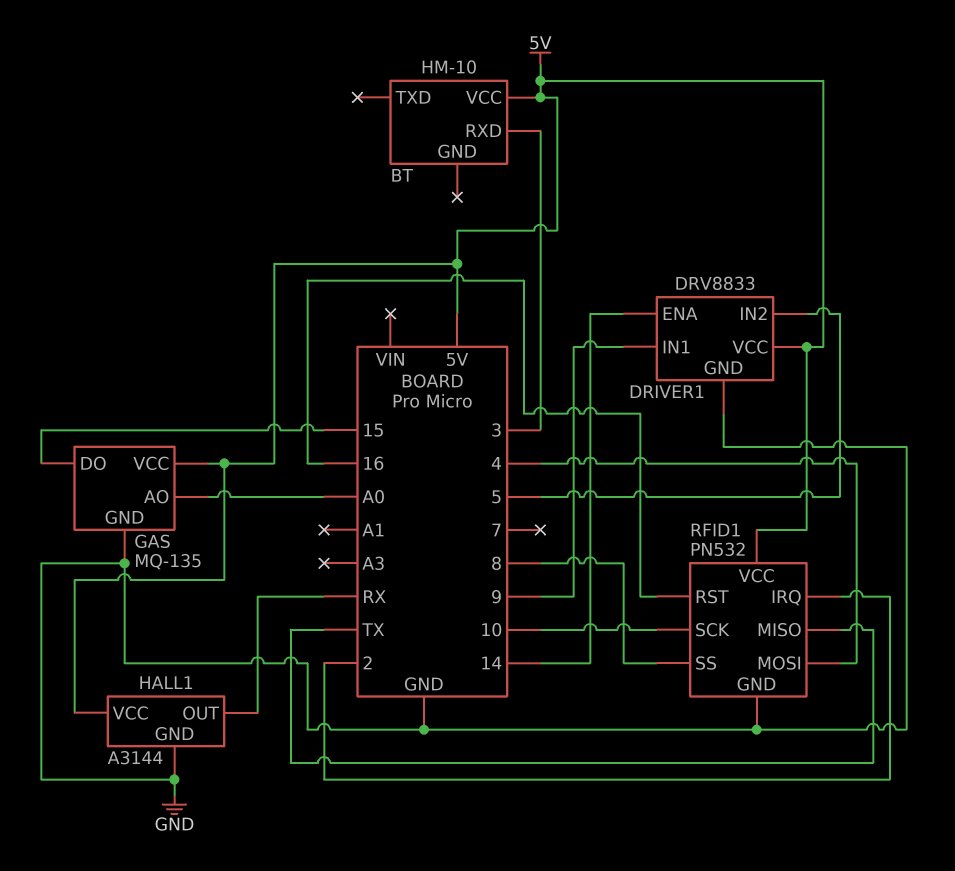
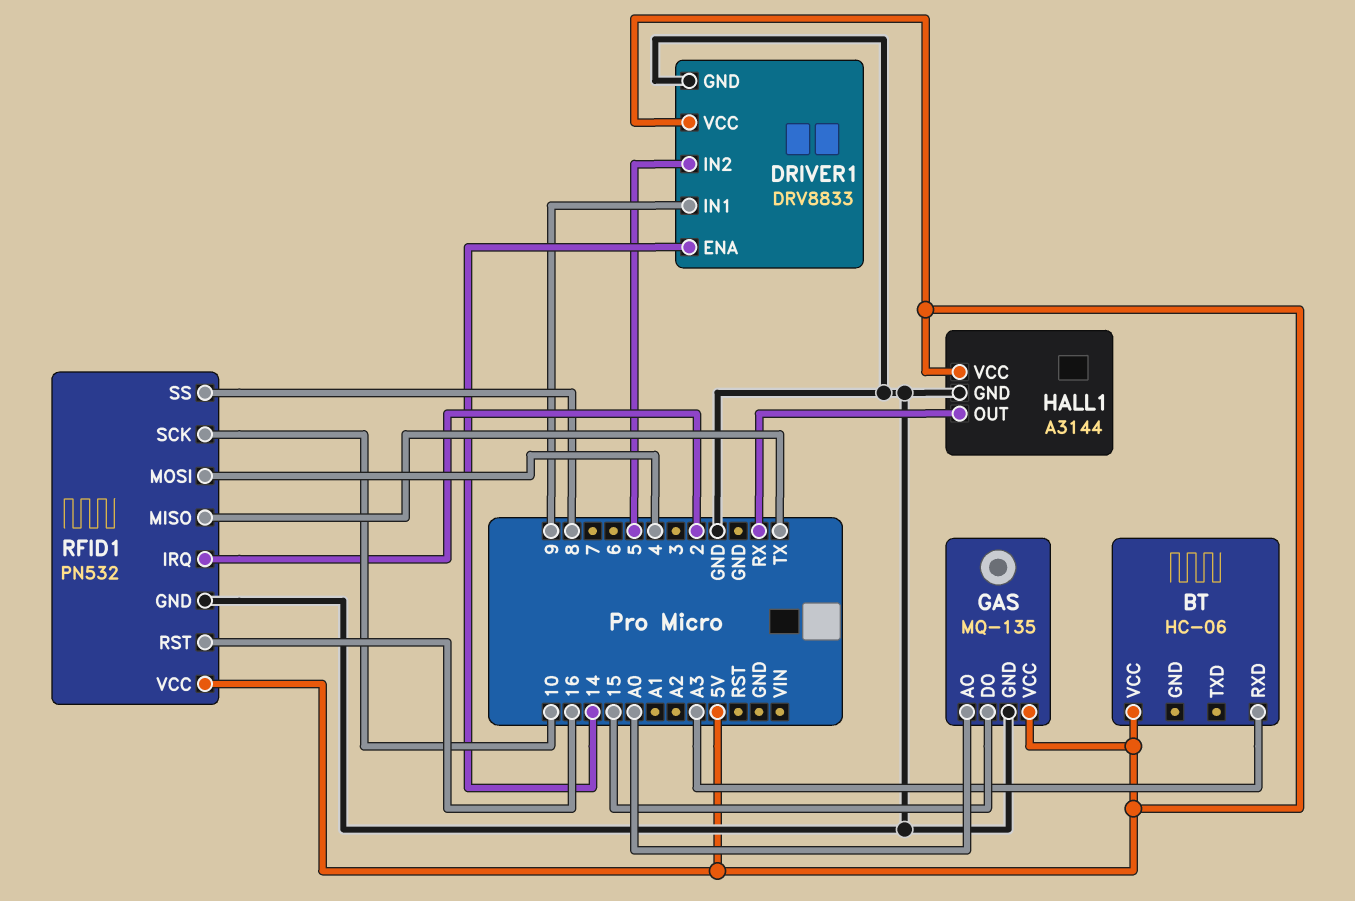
BT: HM-10 -> HC-06
BT pin RXD: 3 -> A3

